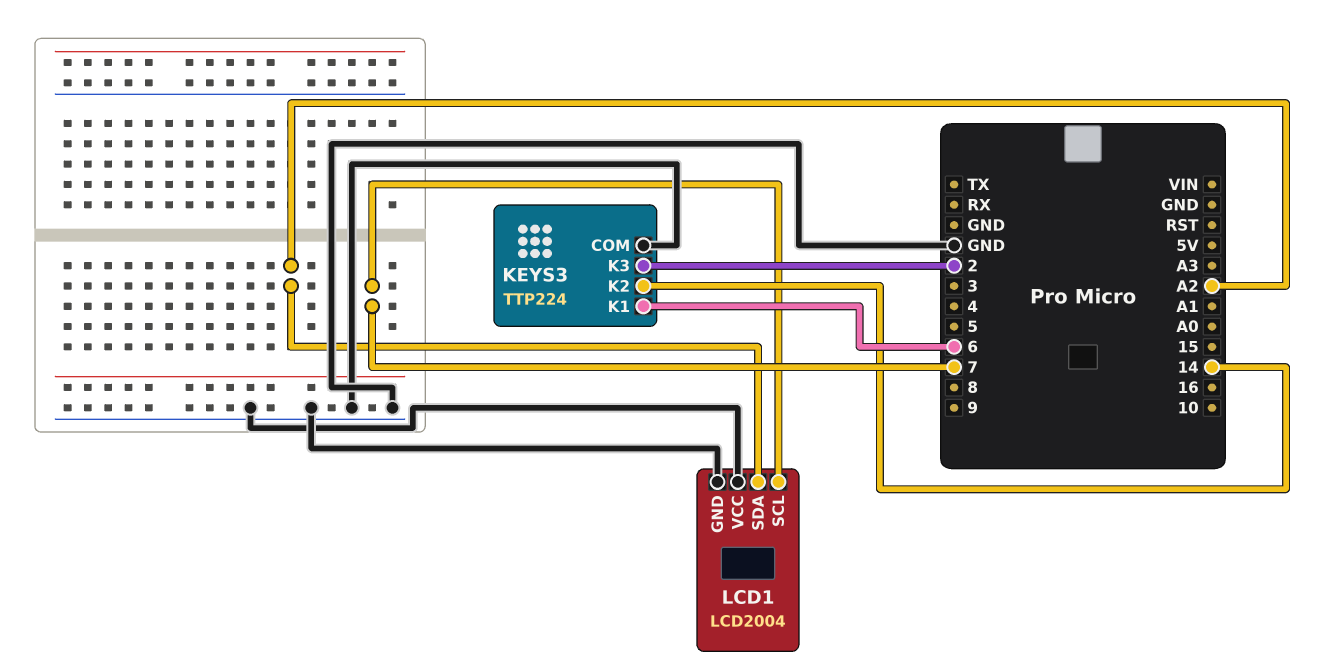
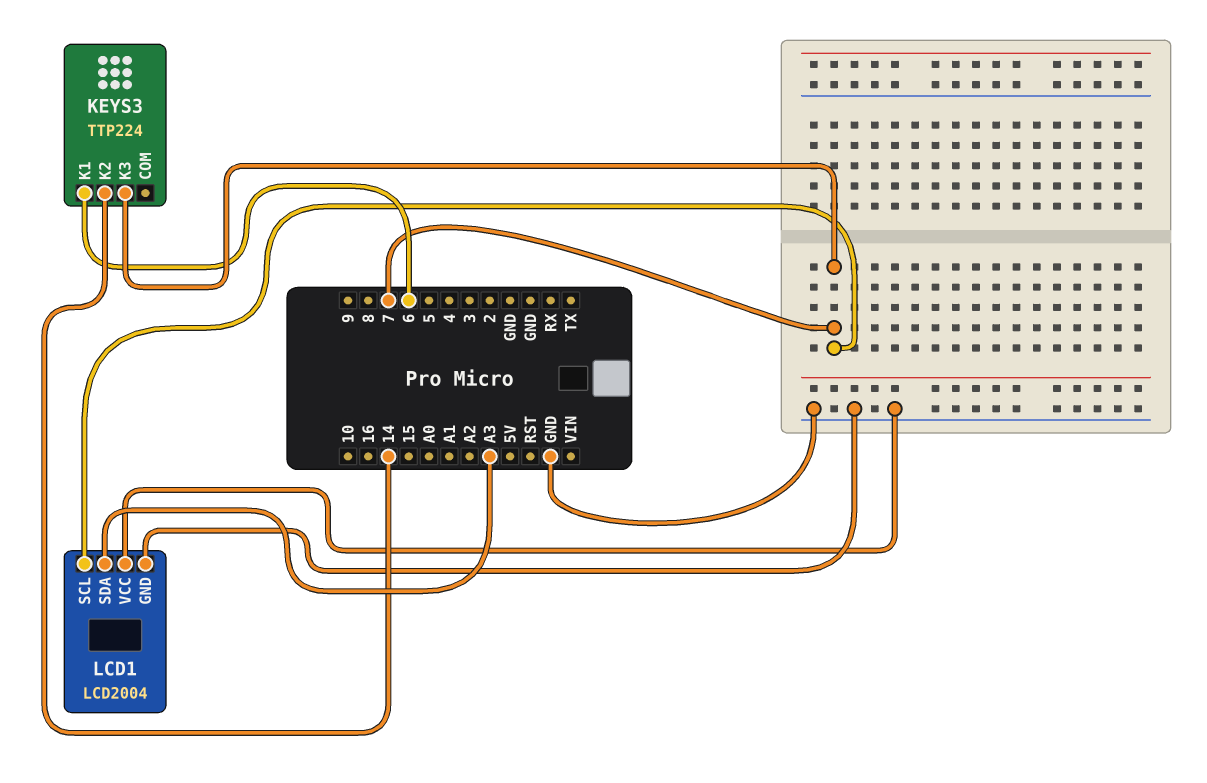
KEYS3 pin COM: GND -> none
KEYS3 pin K3: 2 -> 7
LCD1 pin SDA: A2 -> A3

